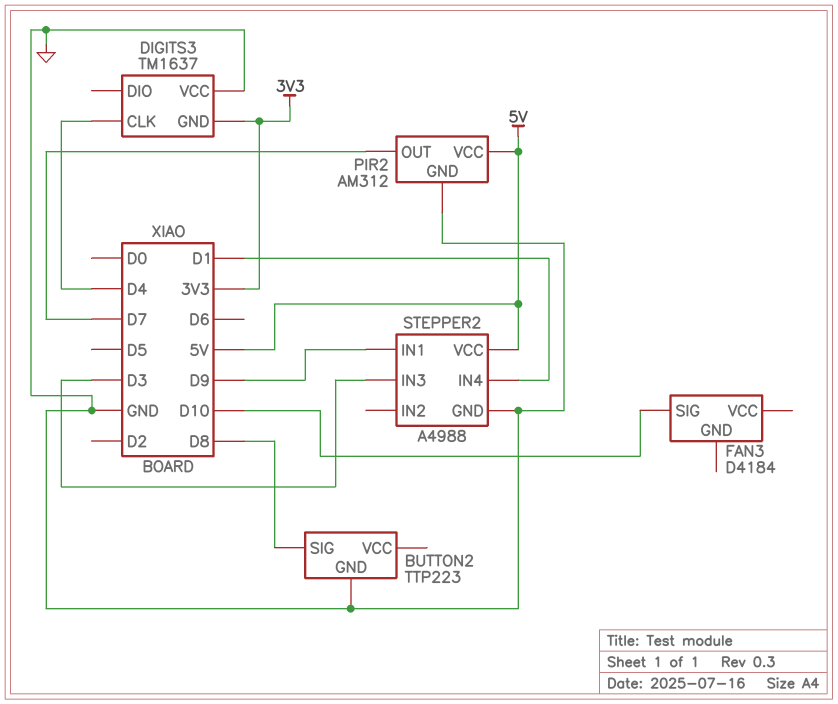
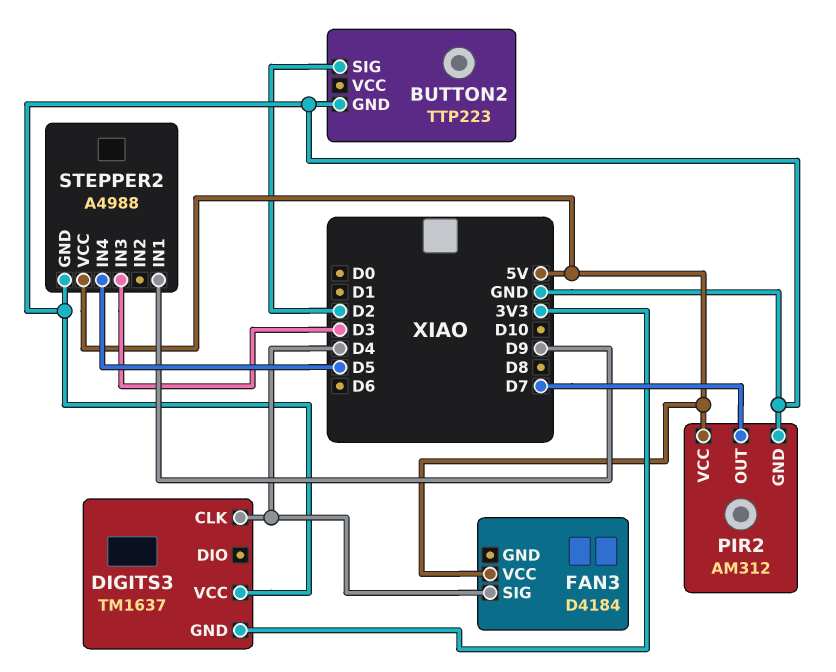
BUTTON2 pin SIG: D8 -> D2
FAN3 pin SIG: D10 -> D4
FAN3 pin VCC: none -> 5V
STEPPER2 pin IN4: D1 -> D5

